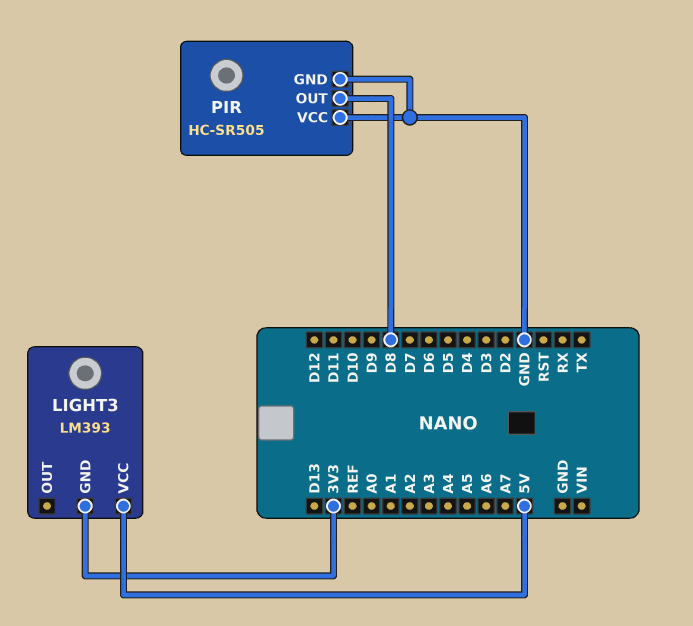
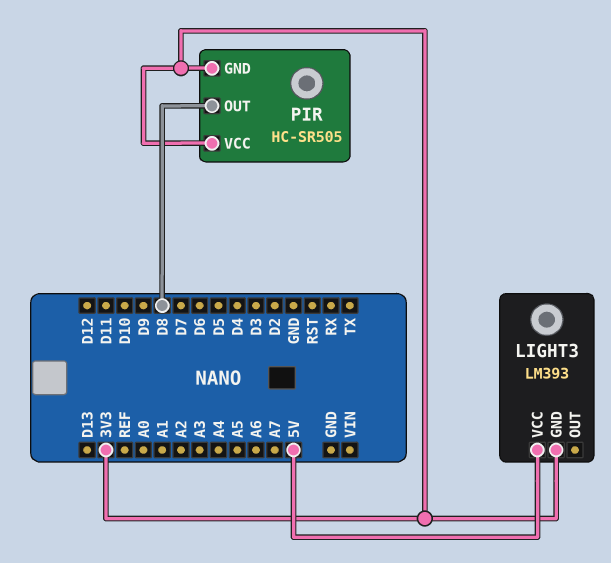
PIR pin GND: GND -> 3V3
PIR pin VCC: GND -> 3V3

